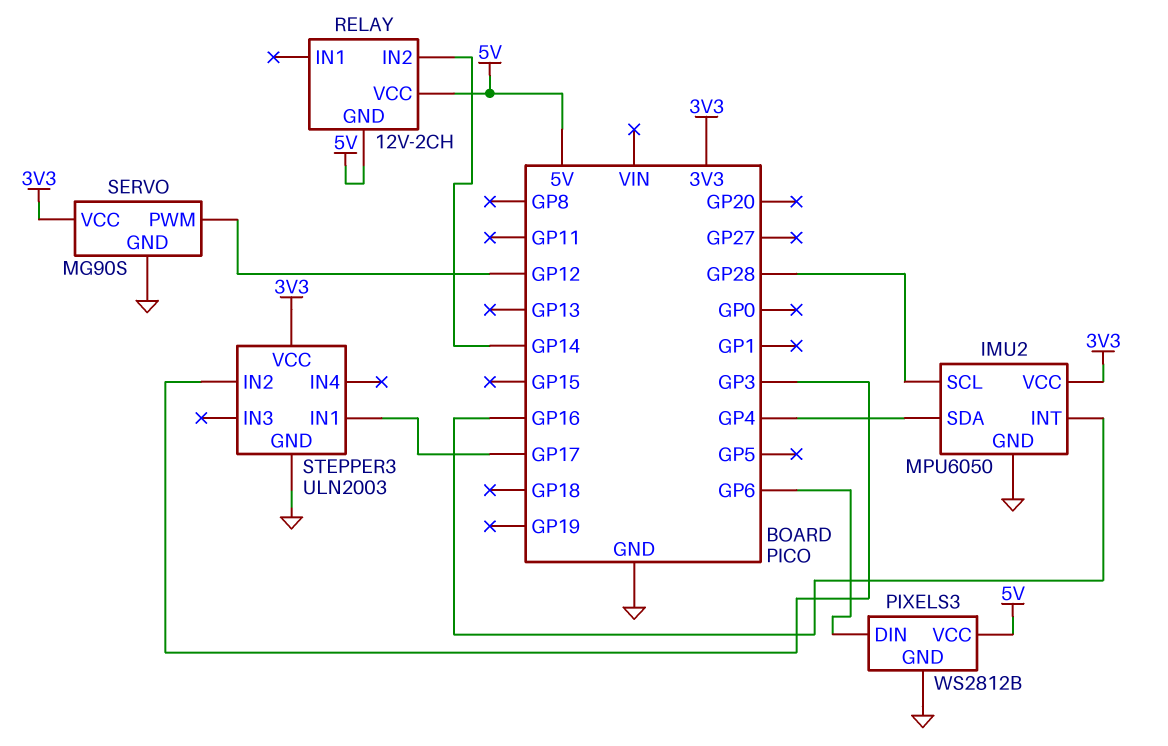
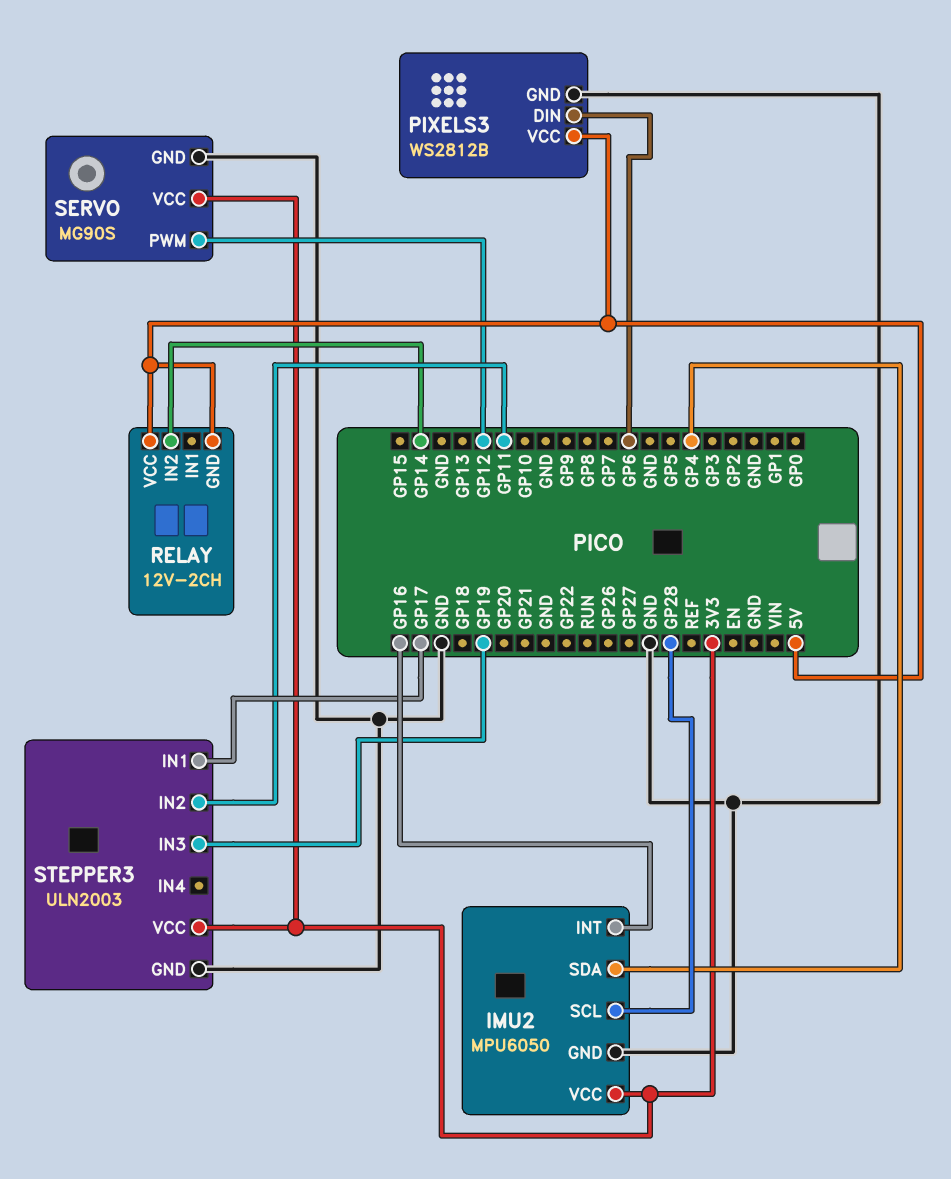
STEPPER3 pin IN2: GP3 -> GP11
STEPPER3 pin IN3: none -> GP19

